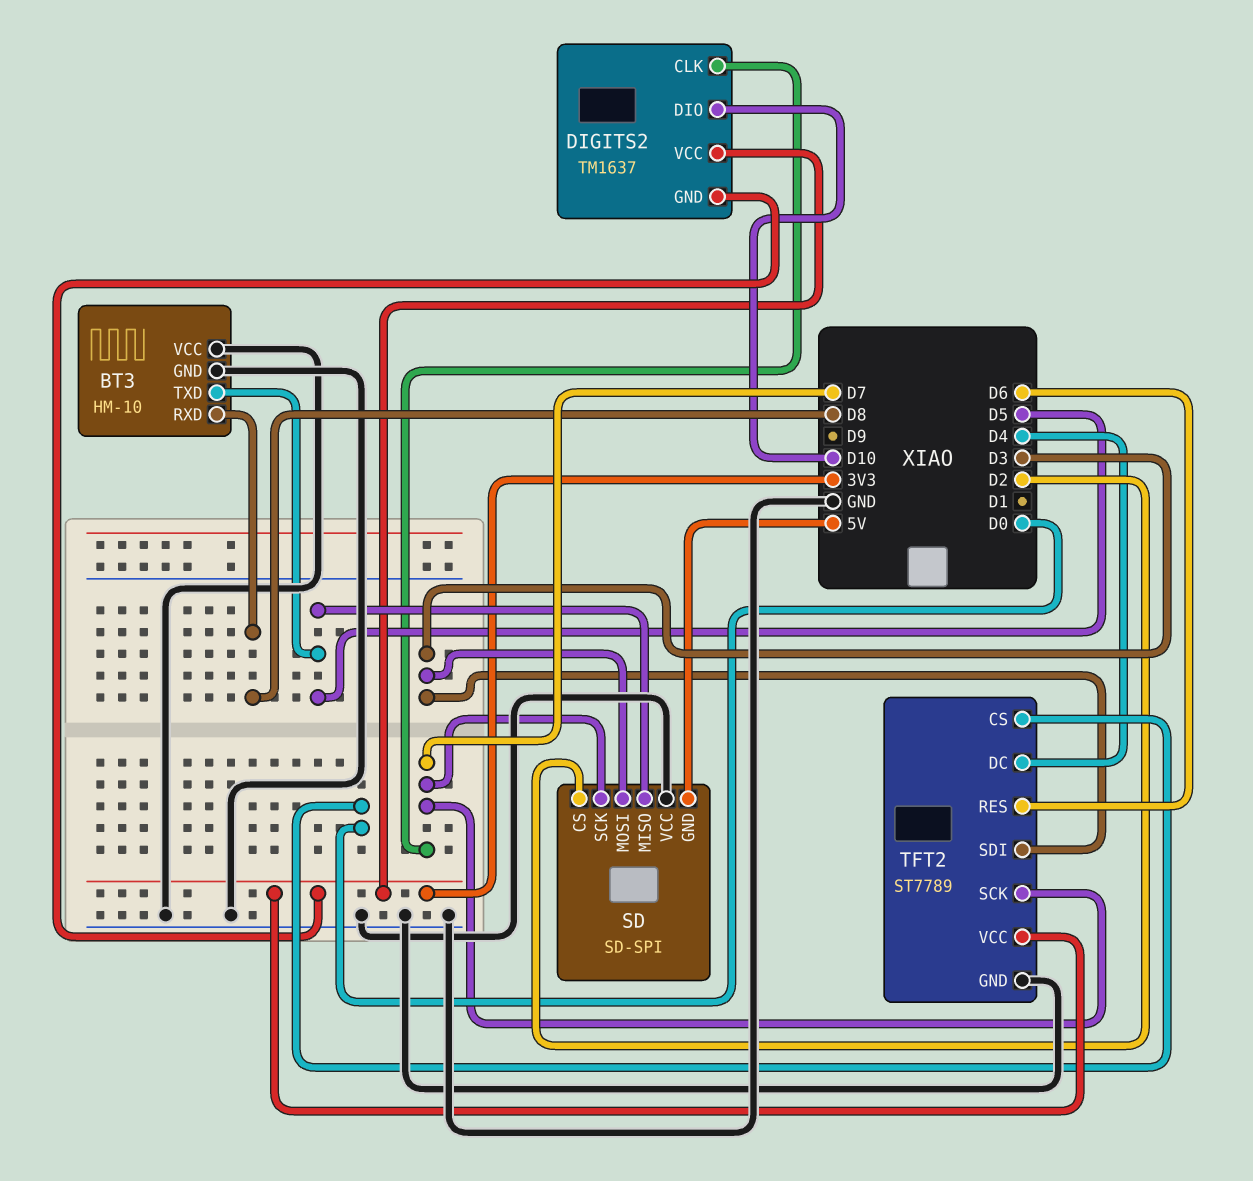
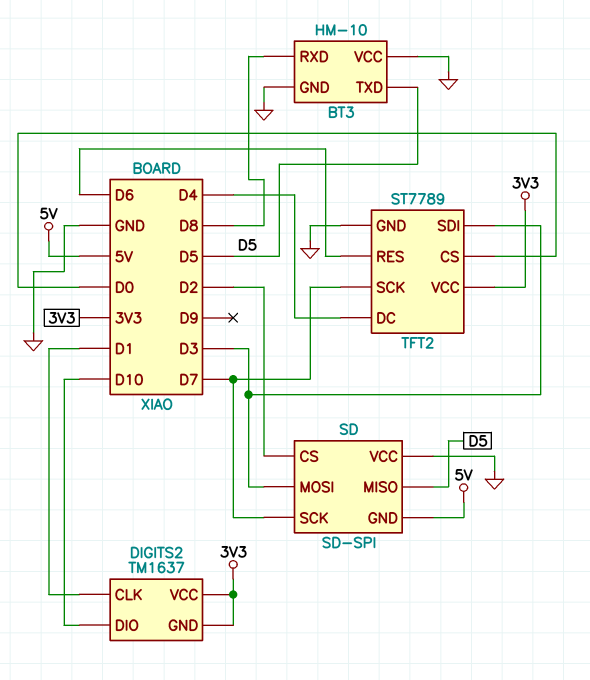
DIGITS2 pin CLK: D7 -> D1

